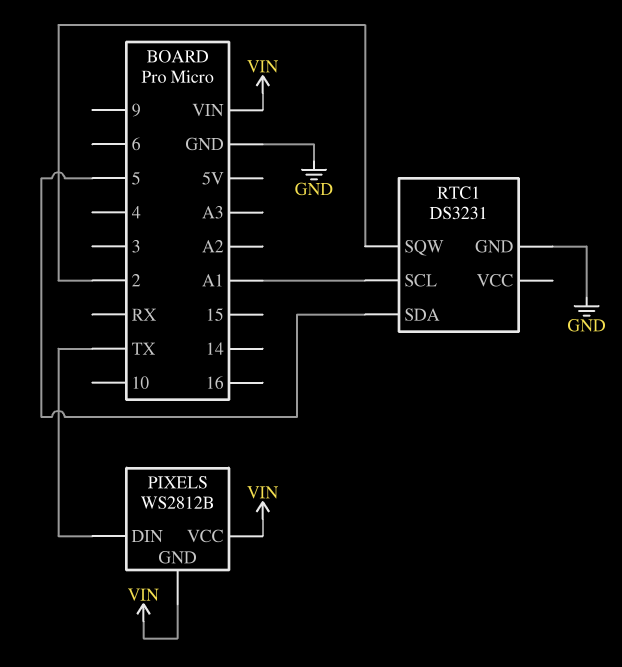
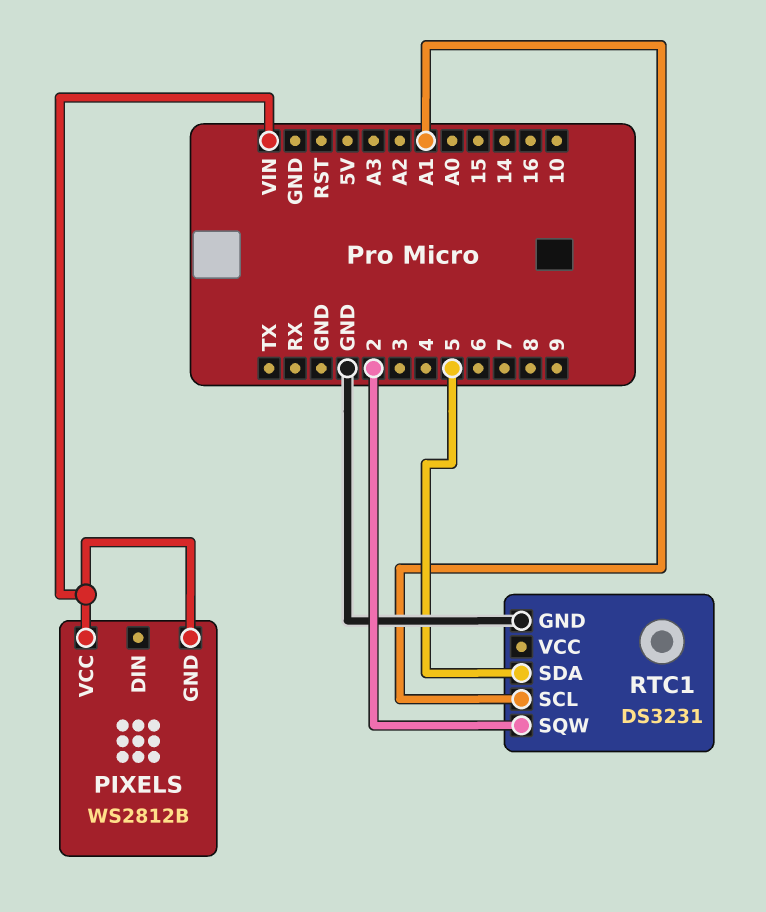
PIXELS pin DIN: TX -> none

